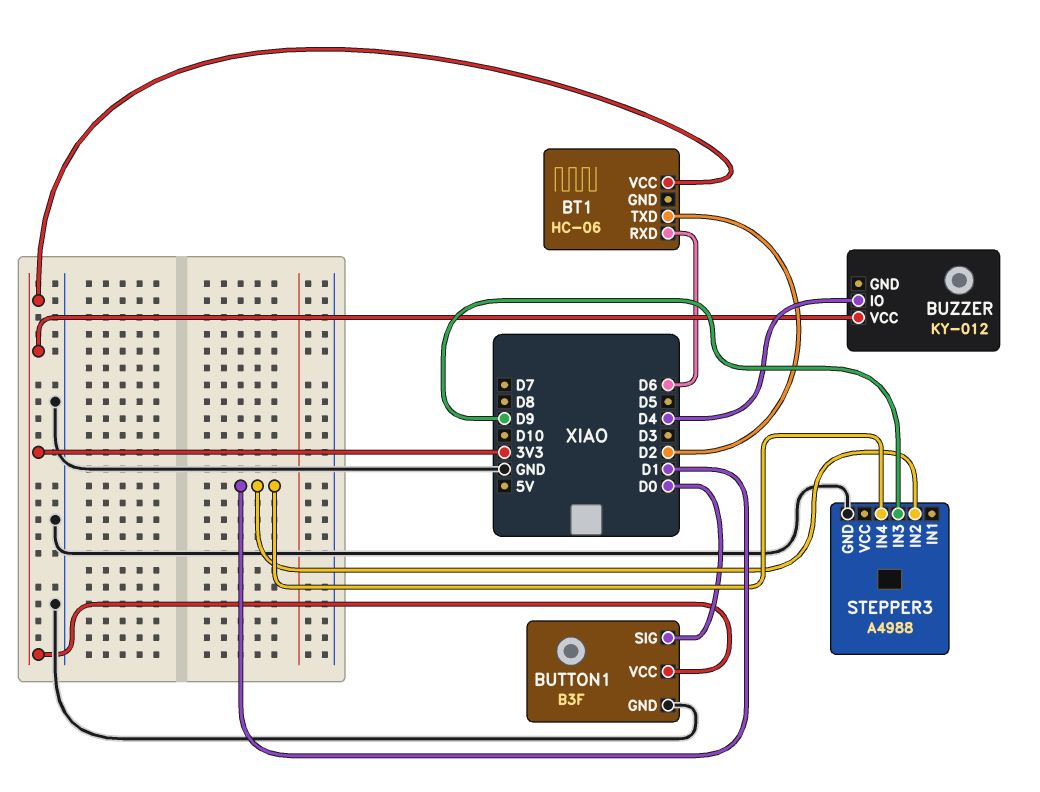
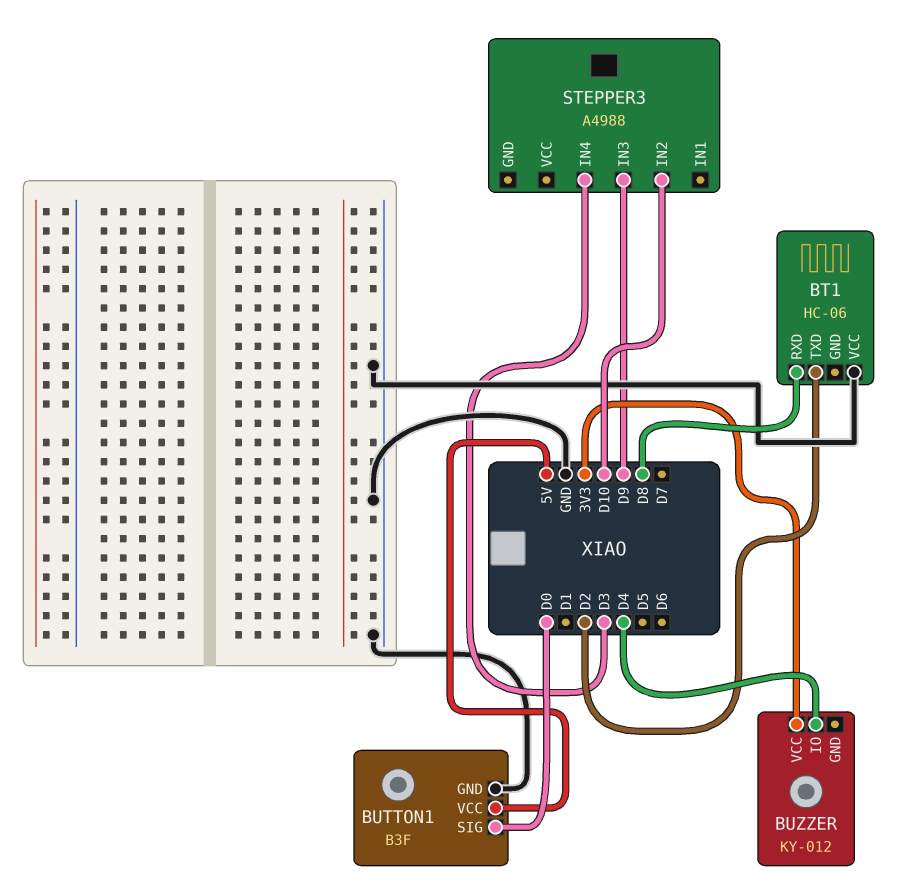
BT1 pin RXD: D6 -> D8
BT1 pin VCC: 3V3 -> GND
BUTTON1 pin VCC: 3V3 -> 5V
STEPPER3 pin GND: GND -> none
STEPPER3 pin IN2: D1 -> D10
STEPPER3 pin IN4: D1 -> D3

